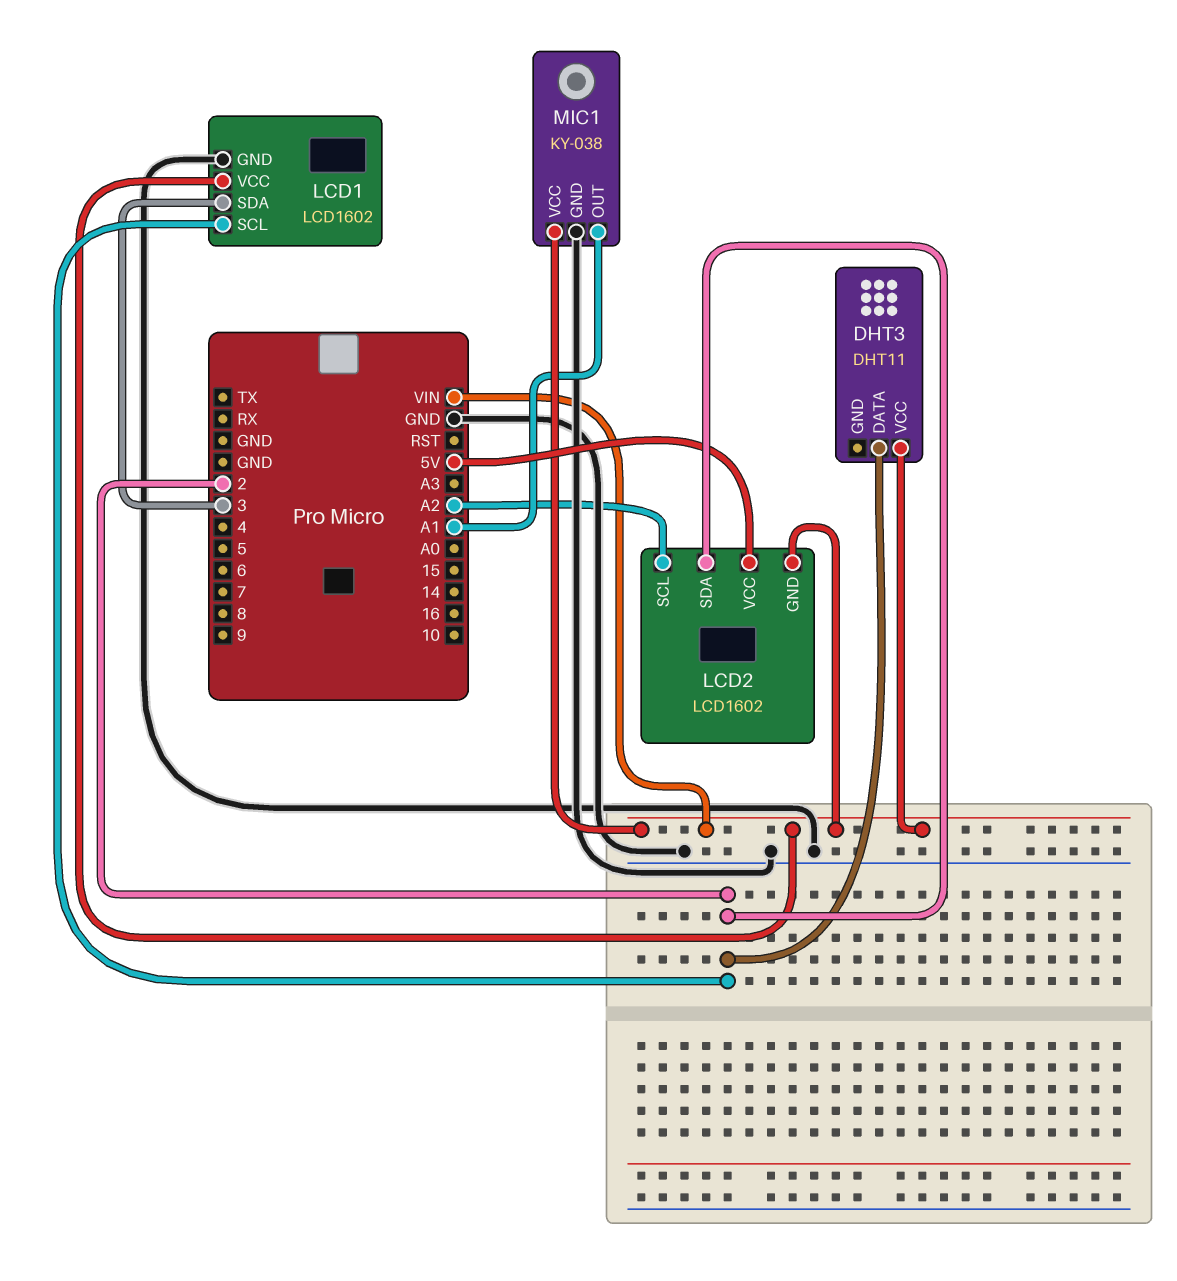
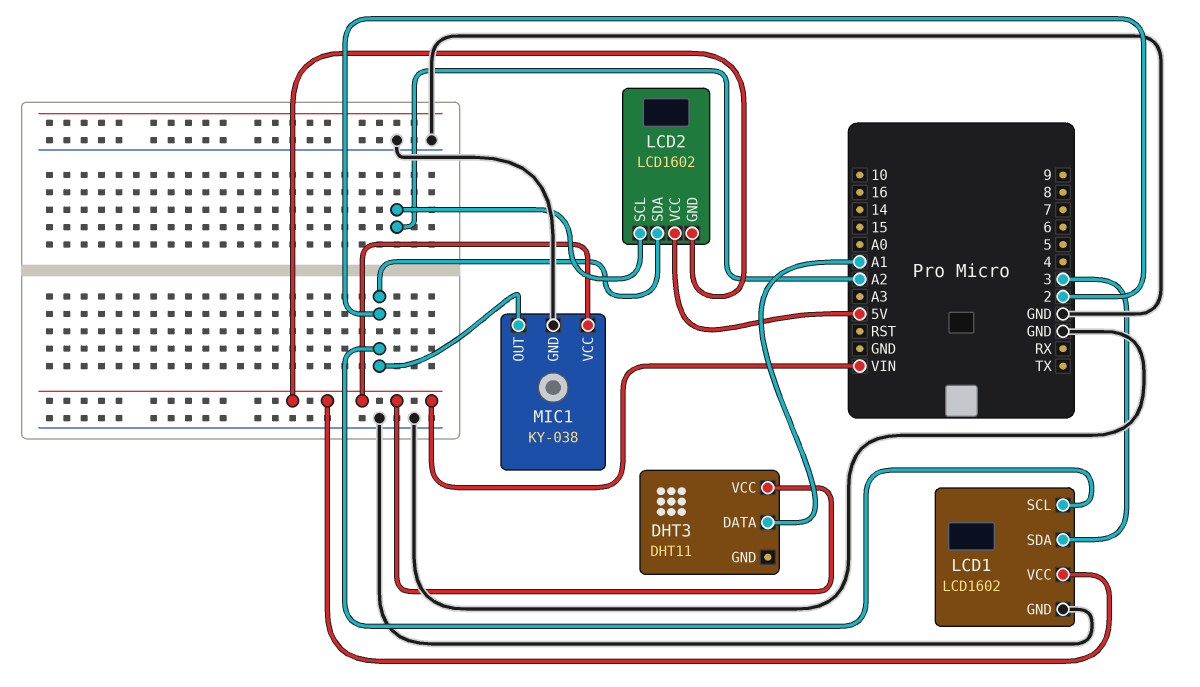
DHT3 pin DATA: 2 -> A1
MIC1 pin OUT: A1 -> 2

